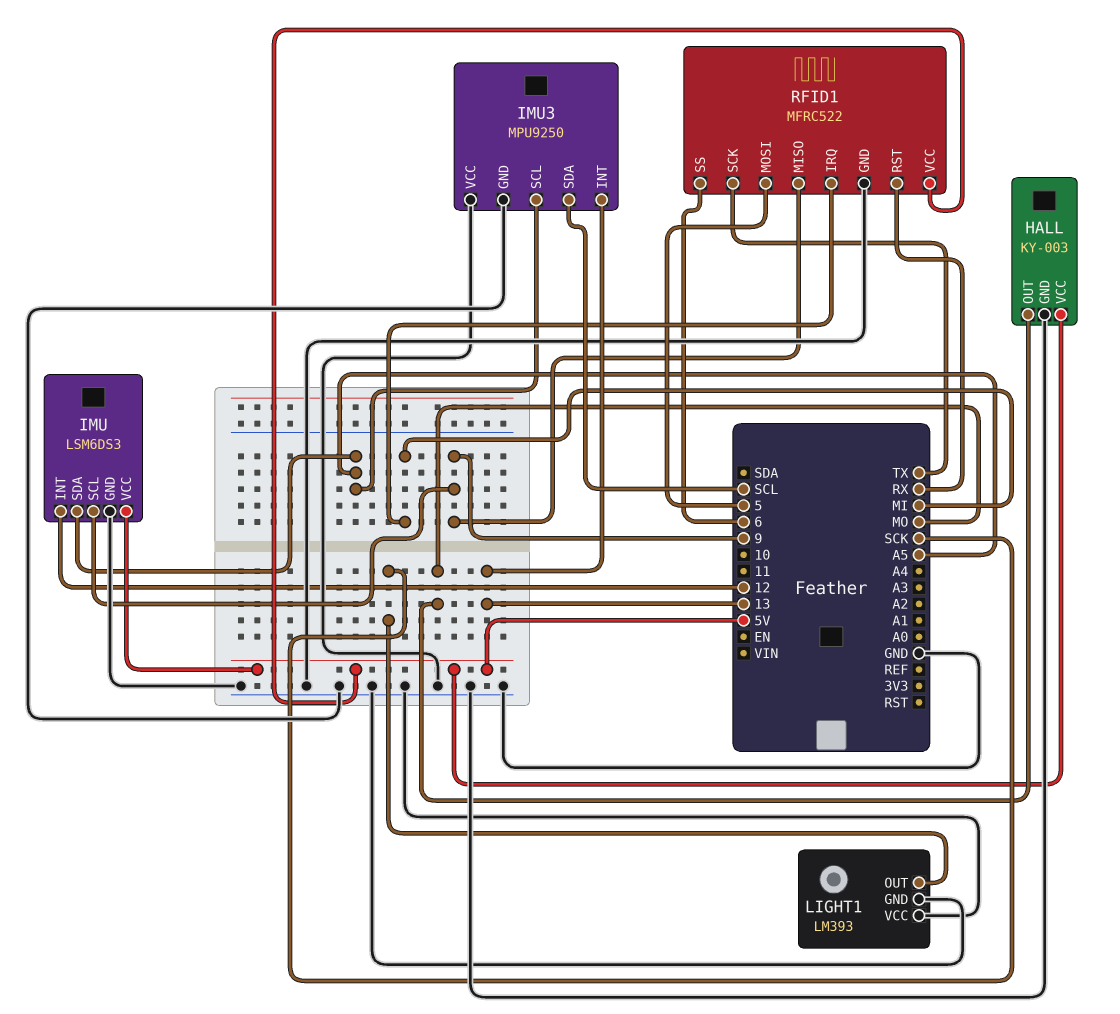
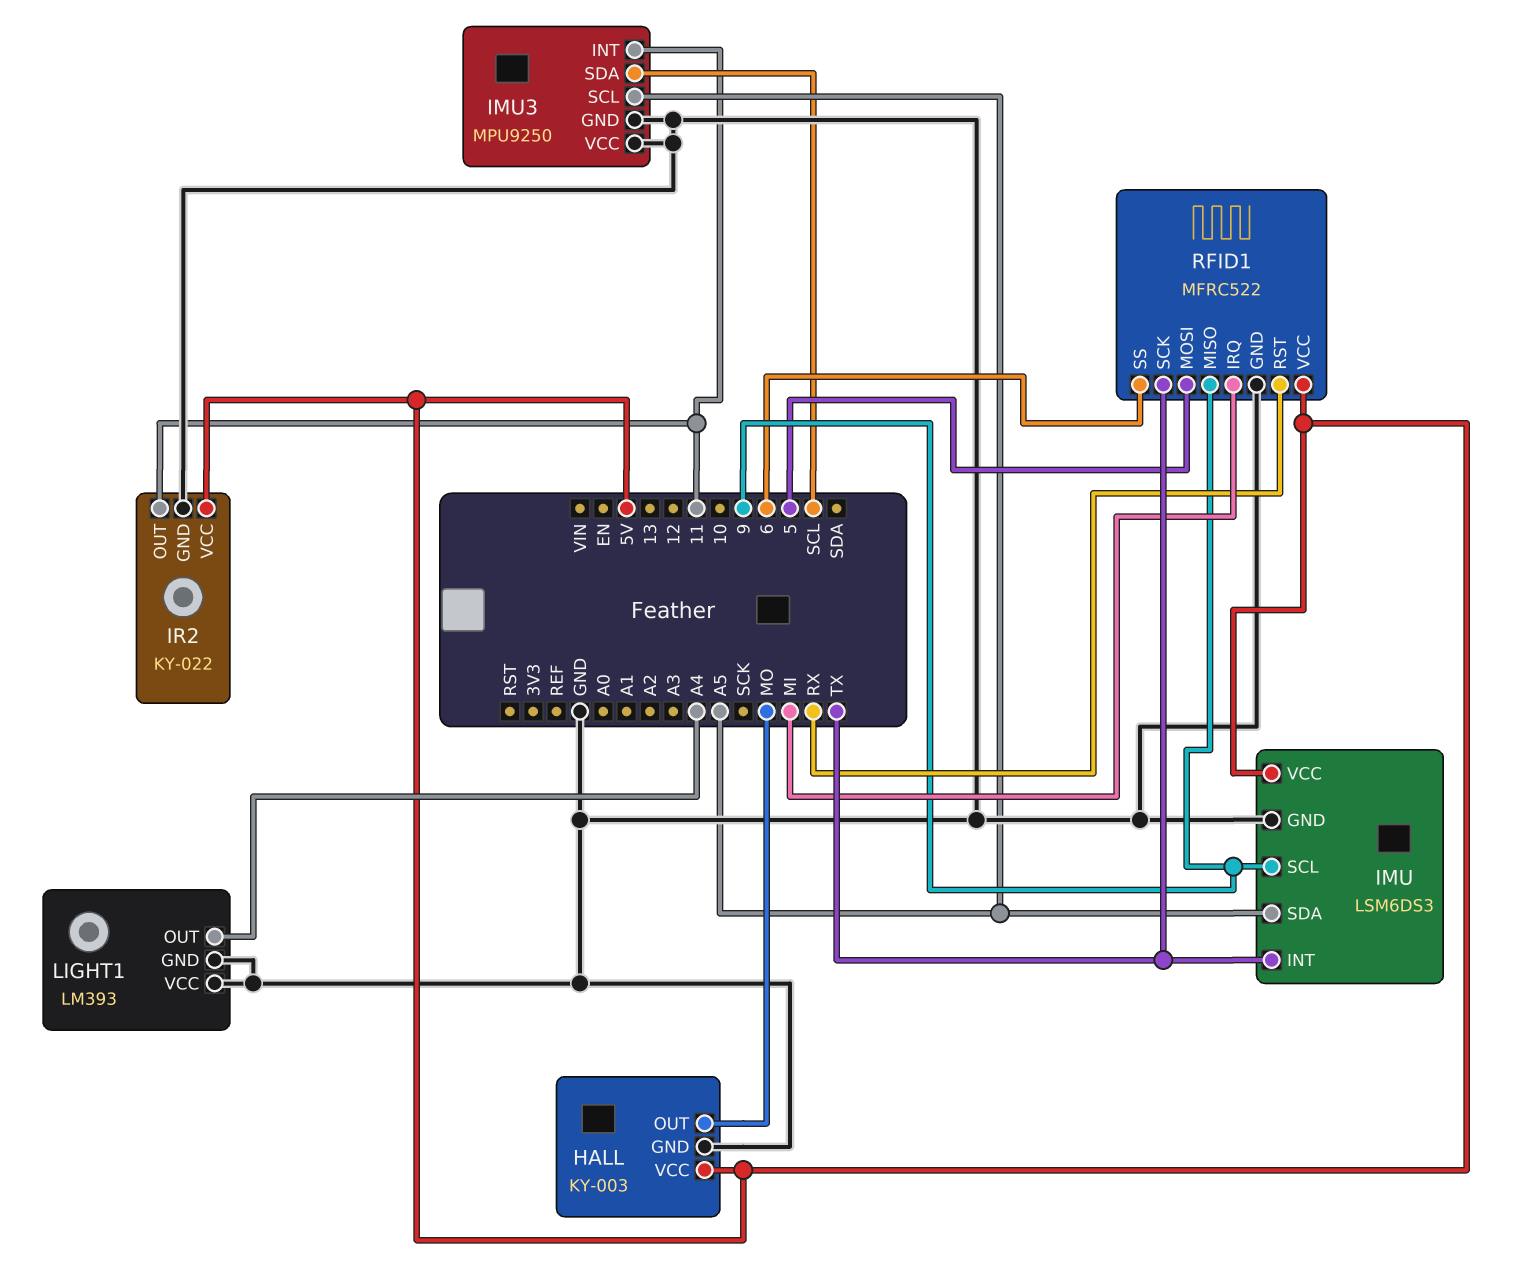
IMU pin INT: 12 -> TX
IMU3 pin INT: 13 -> 11
IR2: none -> KY-022
IR2 pin GND: none -> GND
IR2 pin OUT: none -> 11
IR2 pin VCC: none -> 5V
LIGHT1 pin OUT: SCK -> A4

